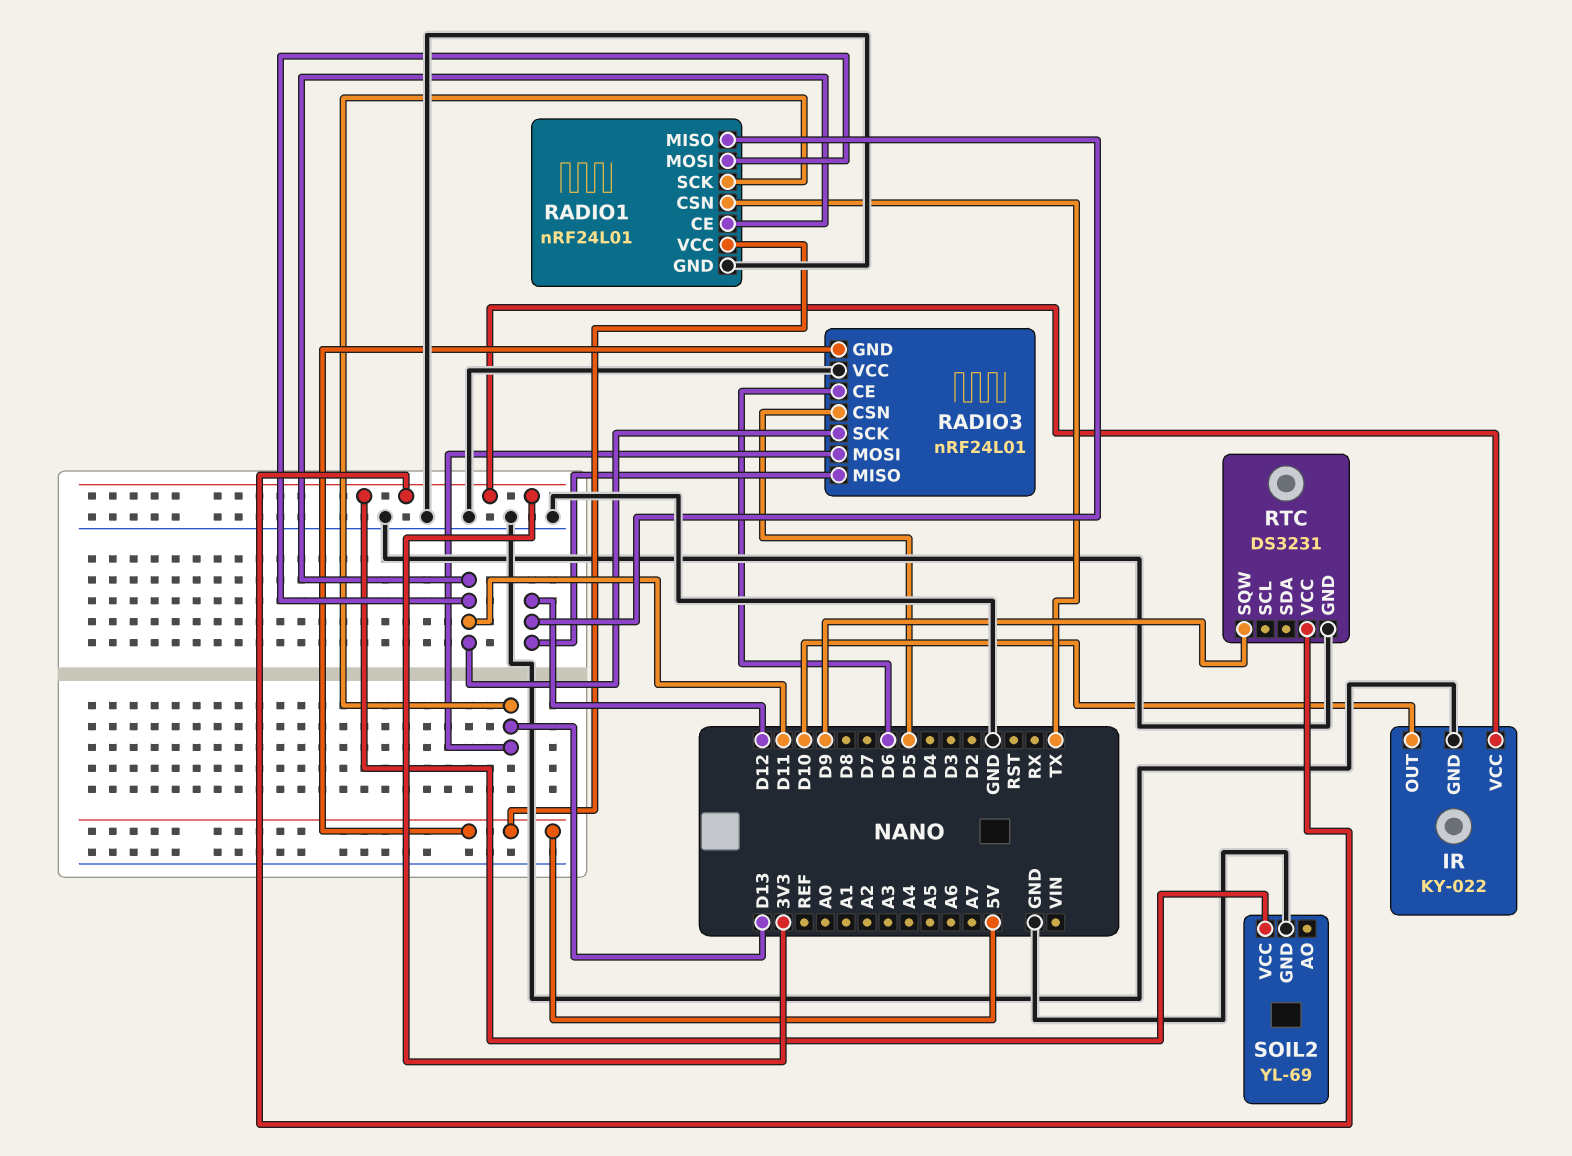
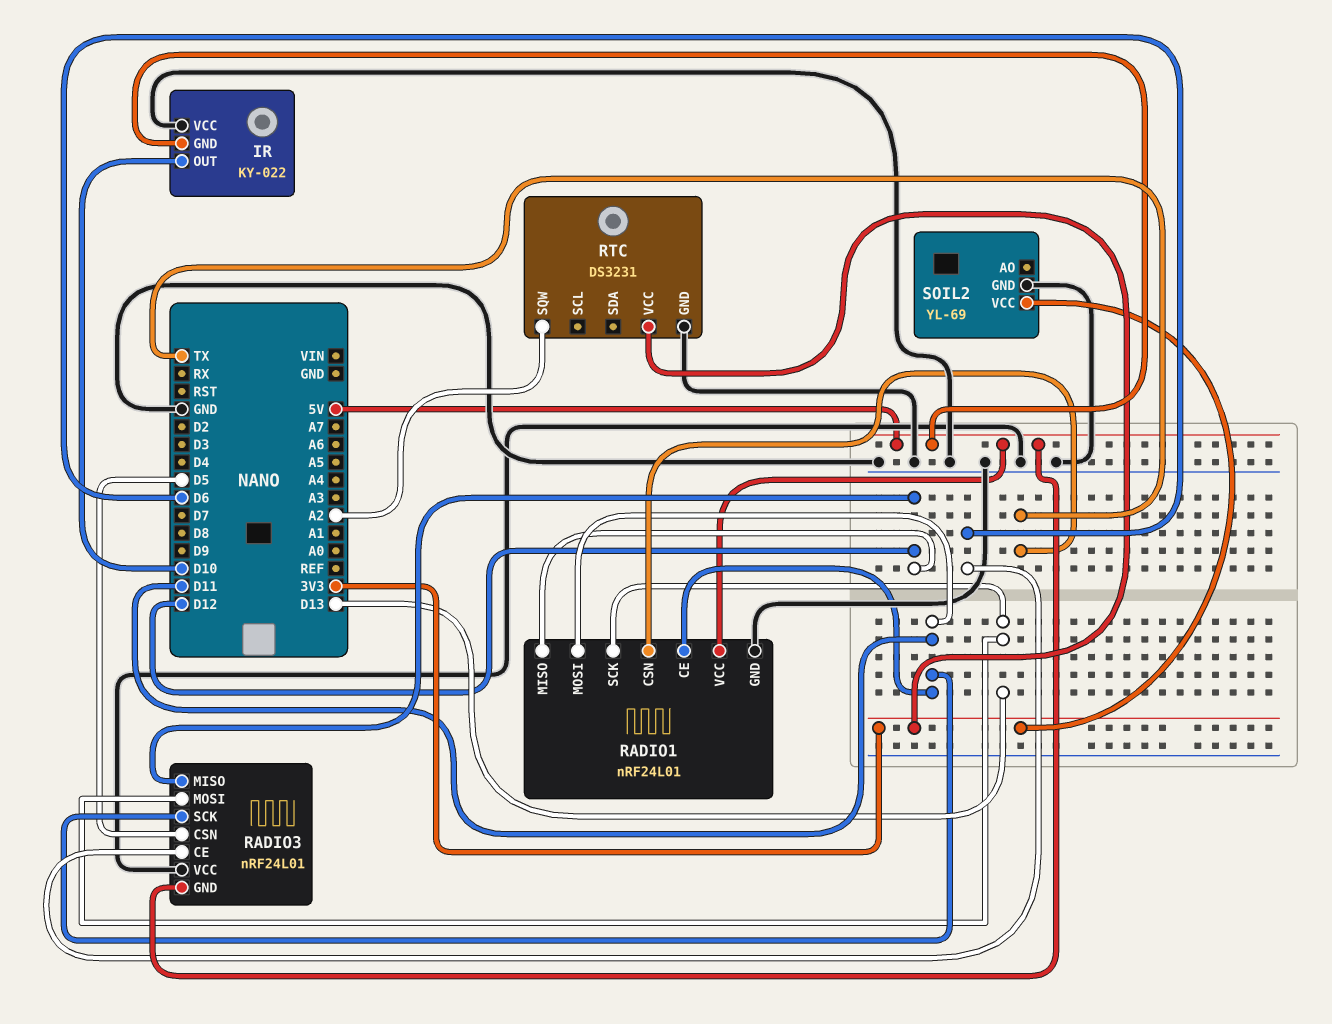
IR pin GND: GND -> 5V
IR pin VCC: 3V3 -> GND
RTC pin SQW: D9 -> A2

